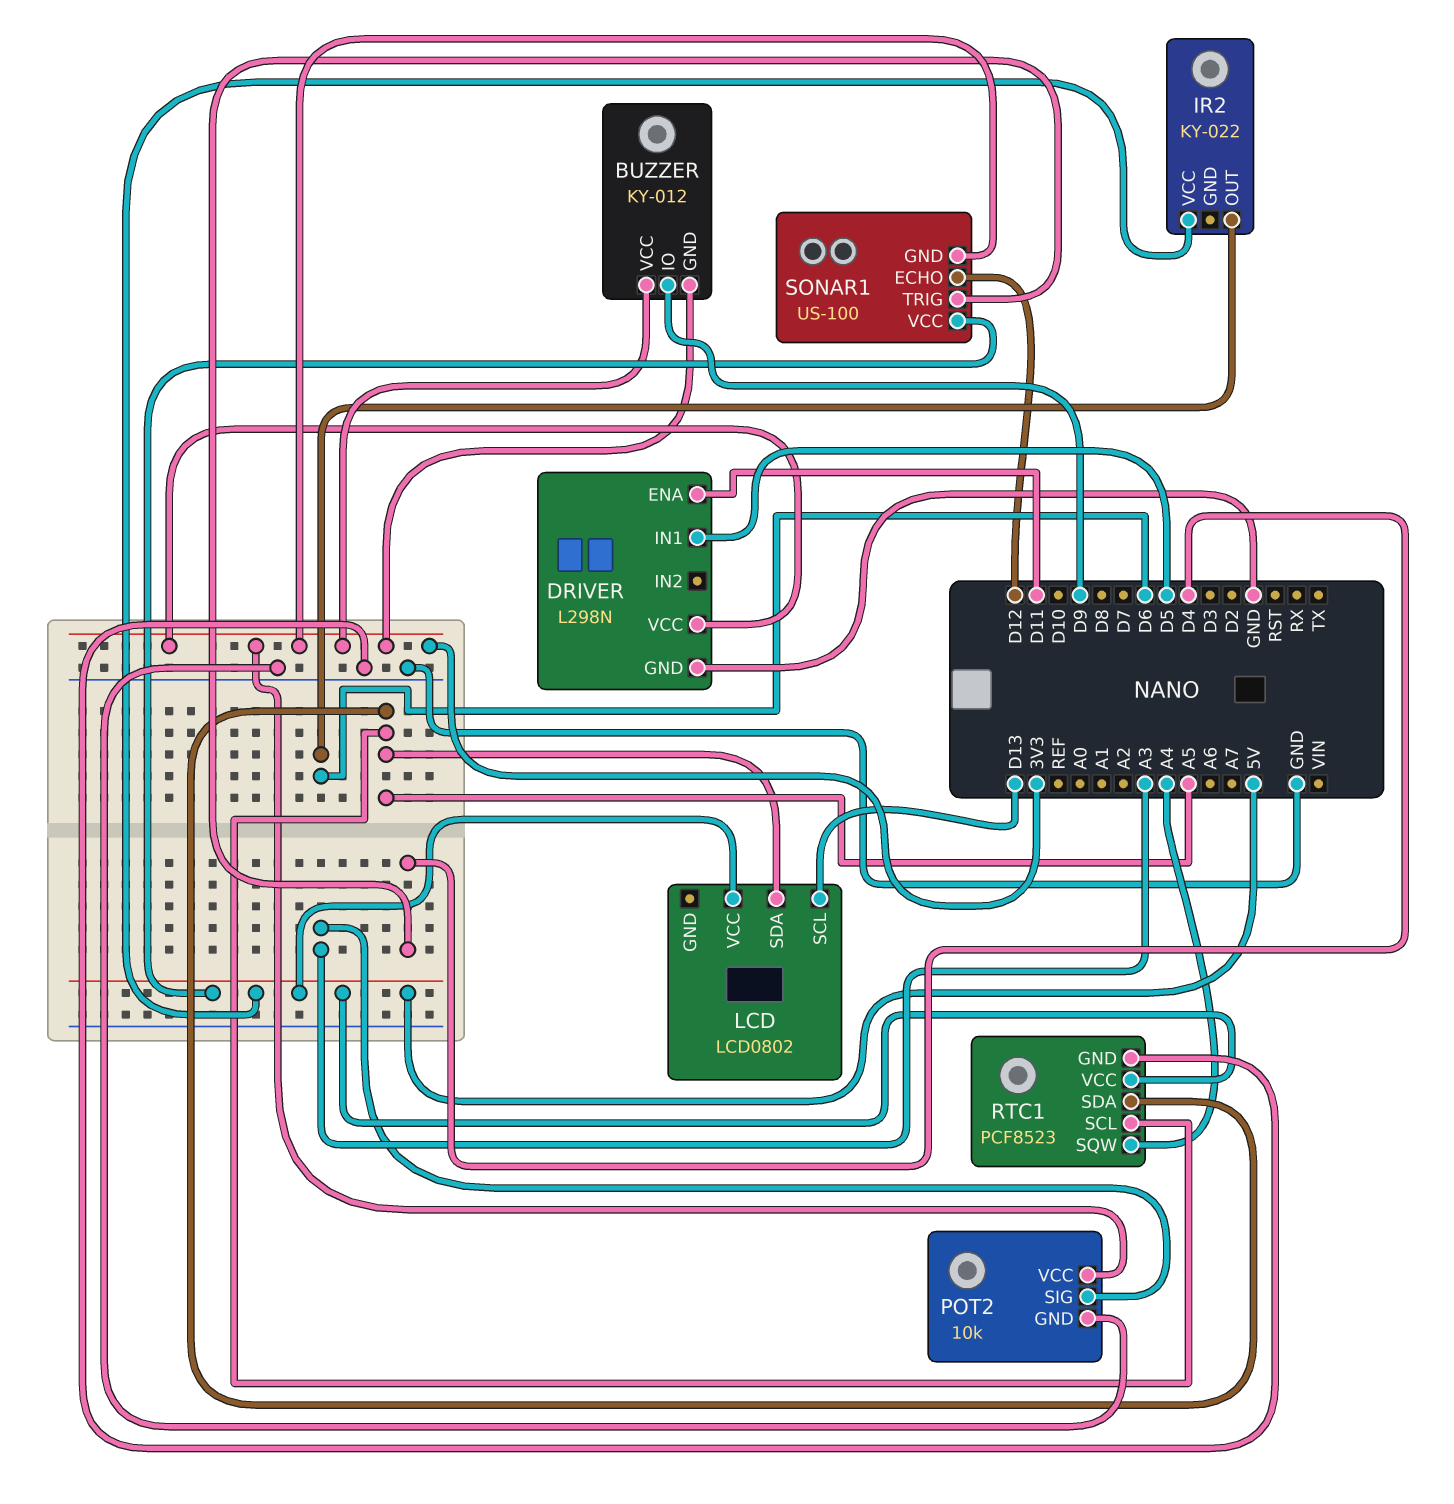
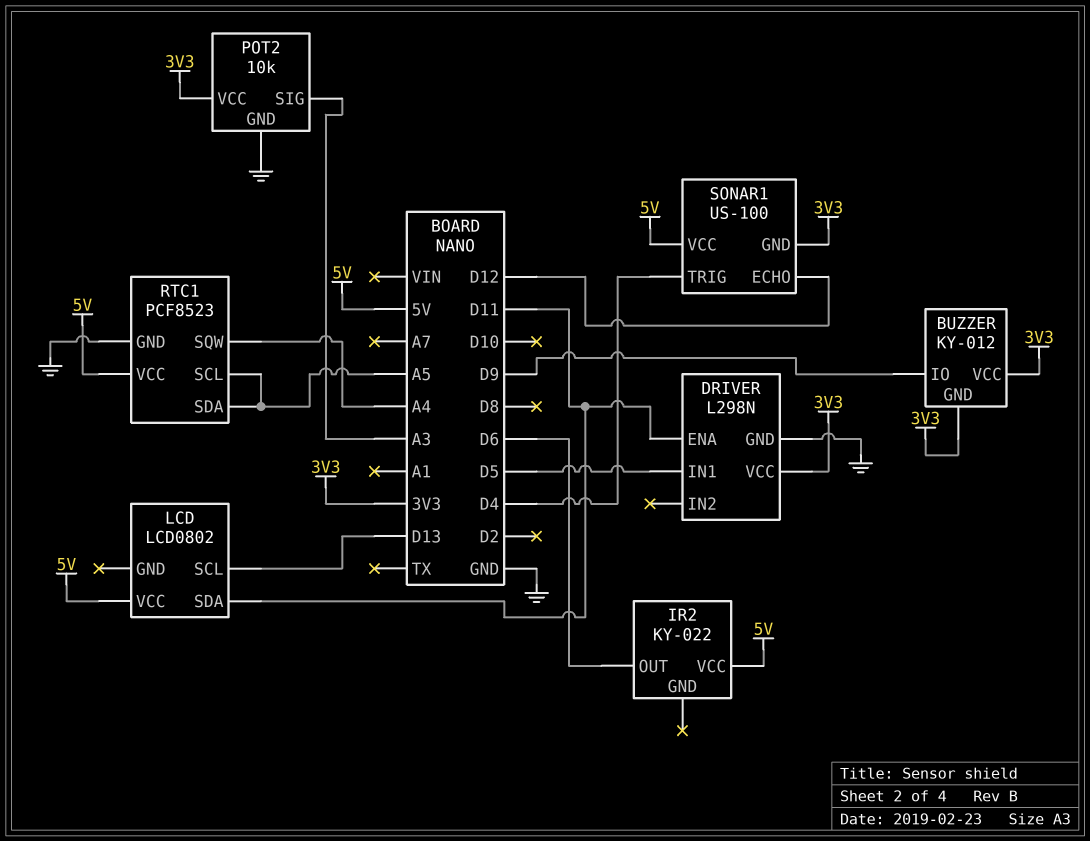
LCD pin SDA: A5 -> D11

